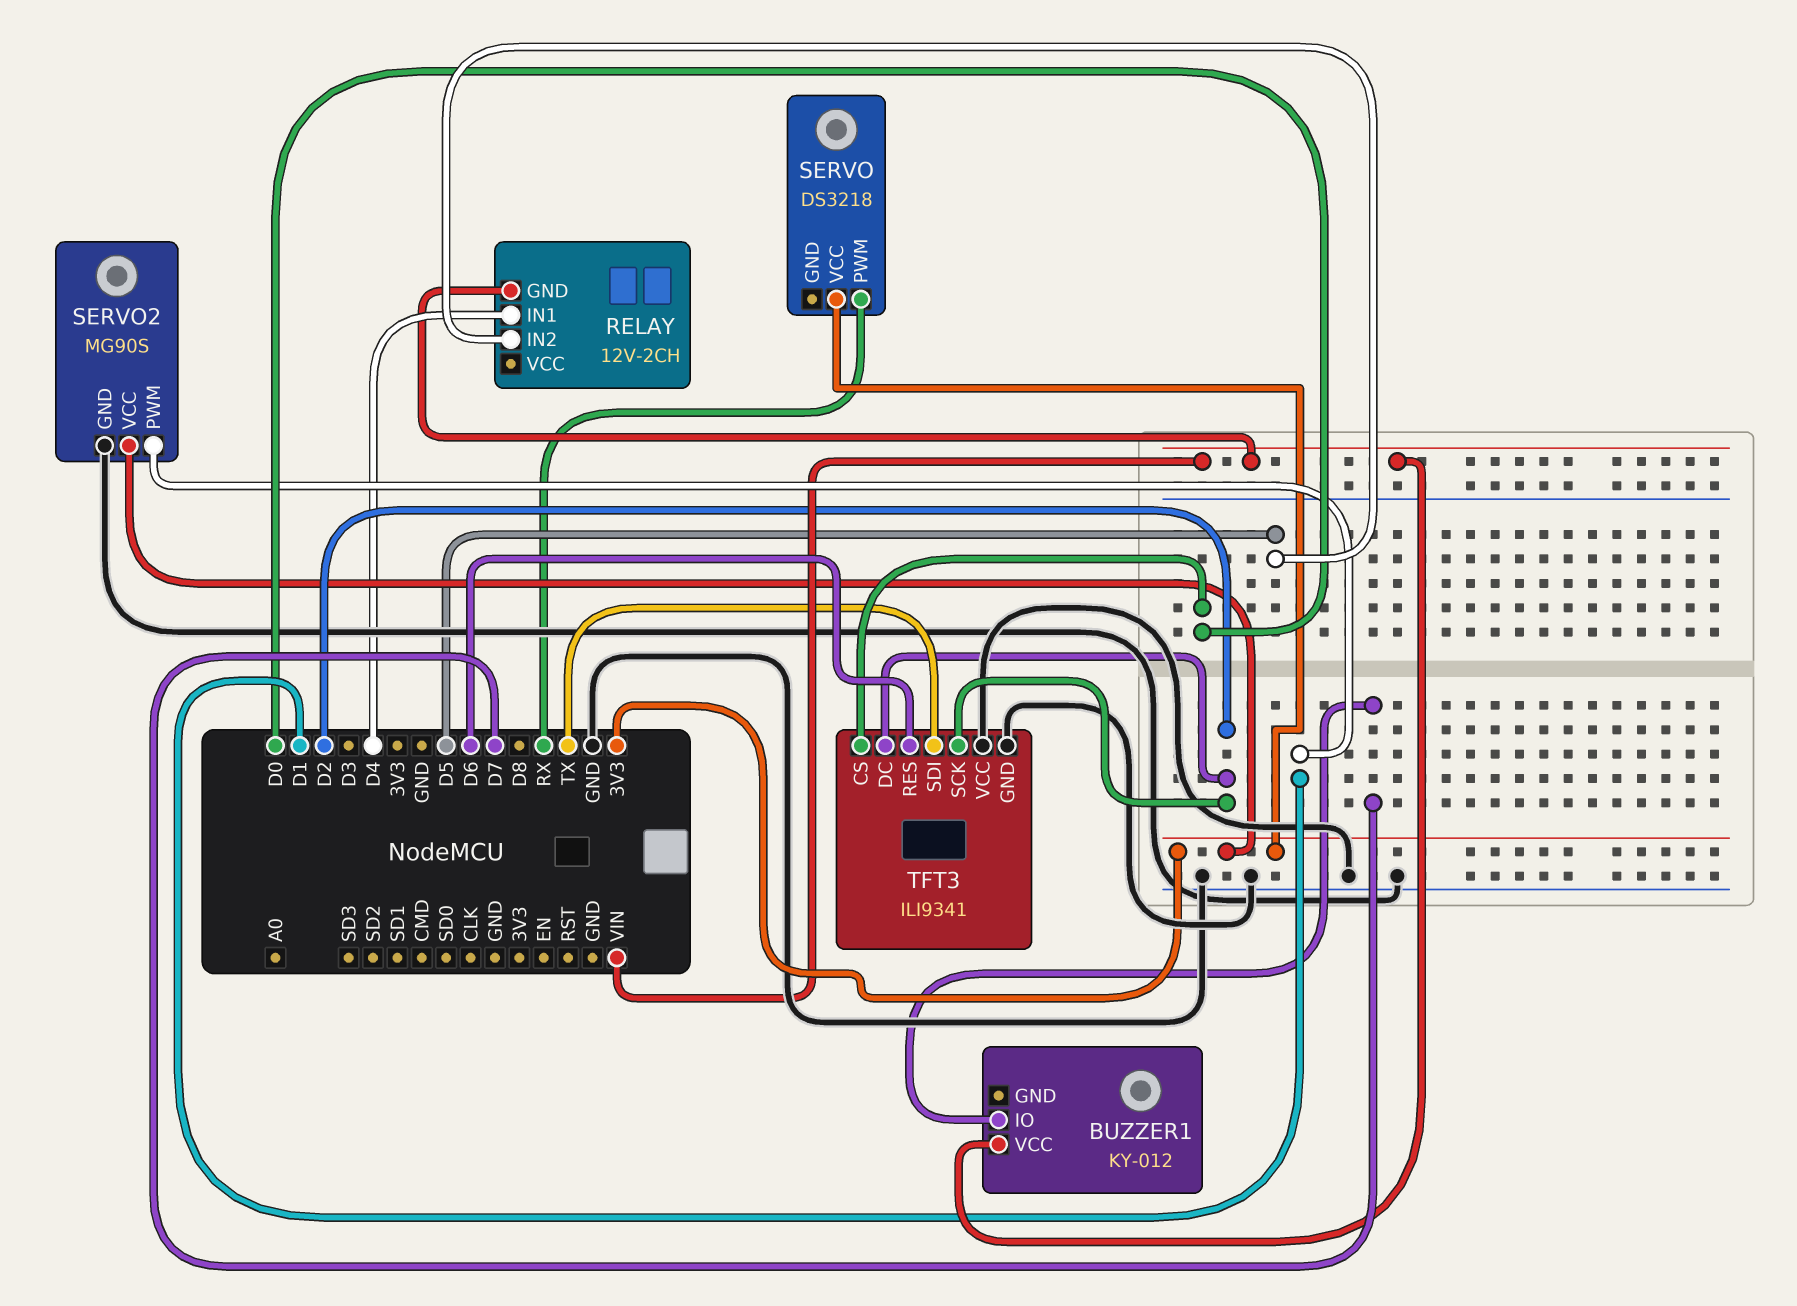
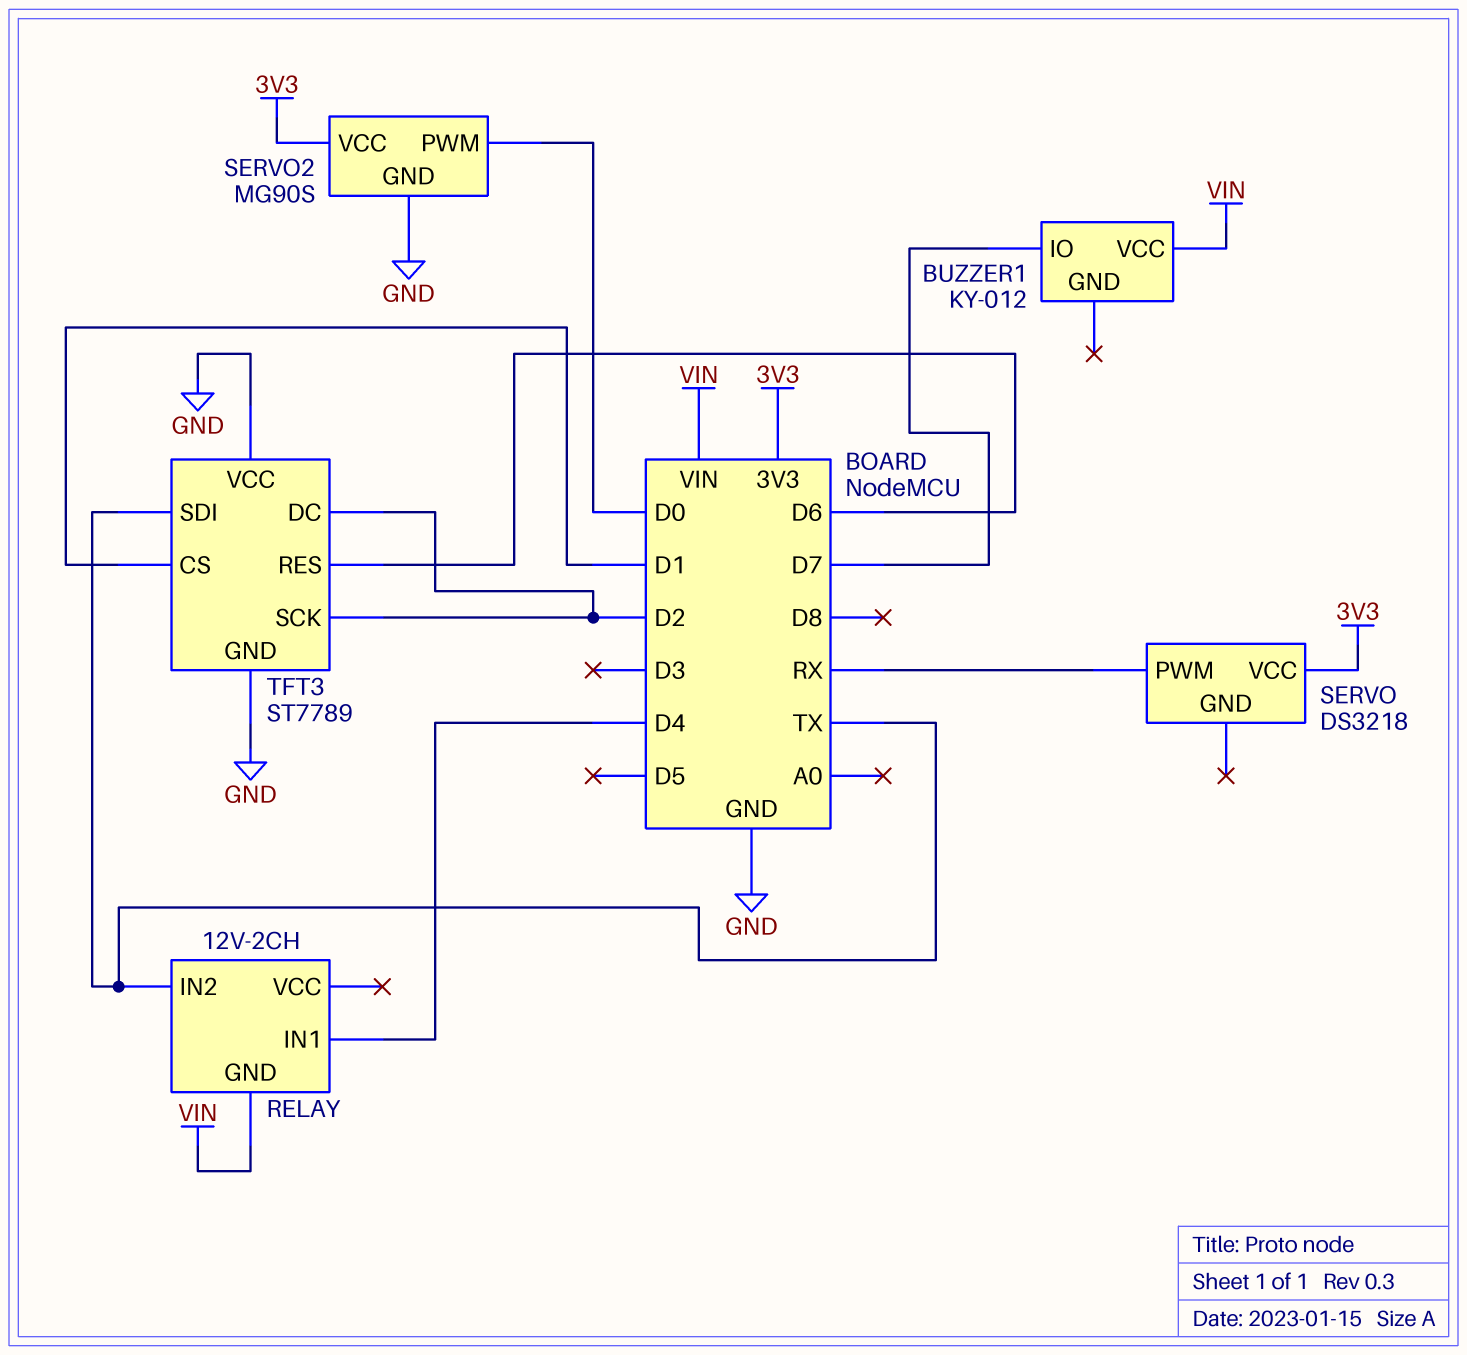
RELAY pin IN2: D5 -> TX
SERVO2 pin PWM: D1 -> D0
TFT3: ILI9341 -> ST7789
TFT3 pin CS: D0 -> D1

